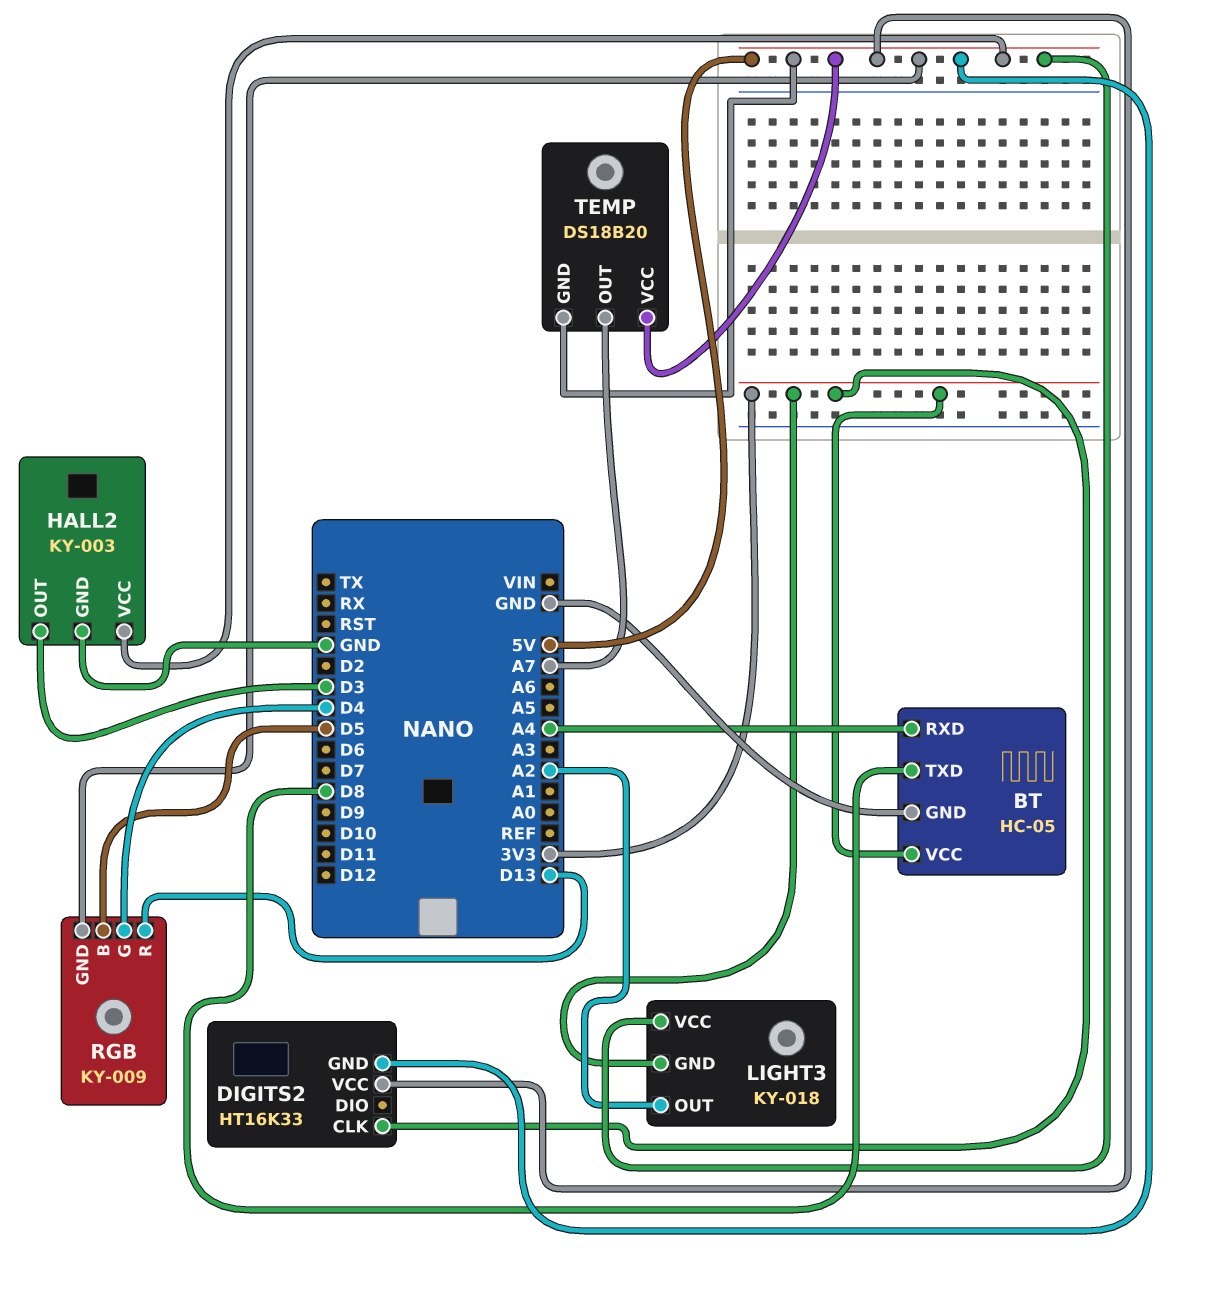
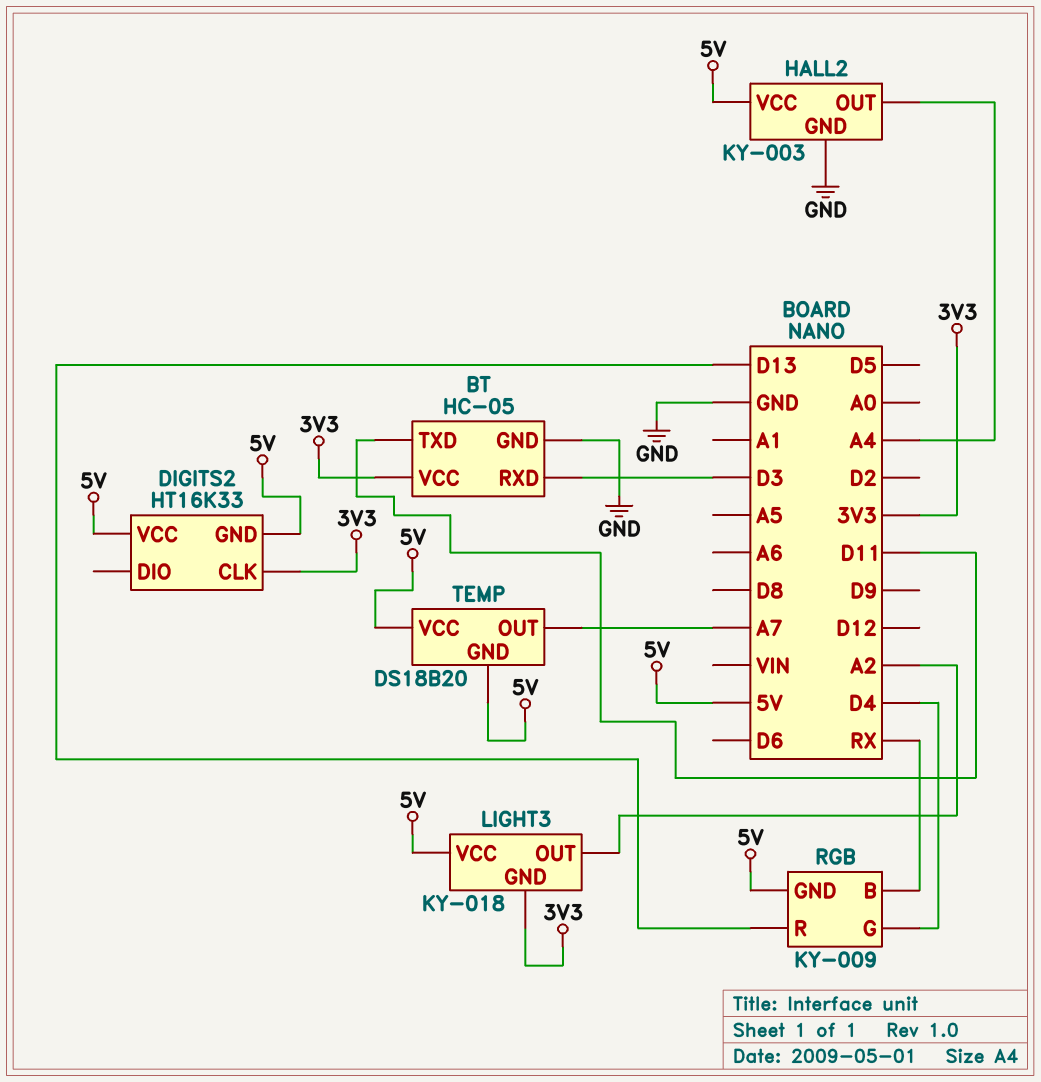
BT pin RXD: A4 -> D3
BT pin TXD: D8 -> D11
HALL2 pin OUT: D3 -> A4
RGB pin B: D5 -> RX

